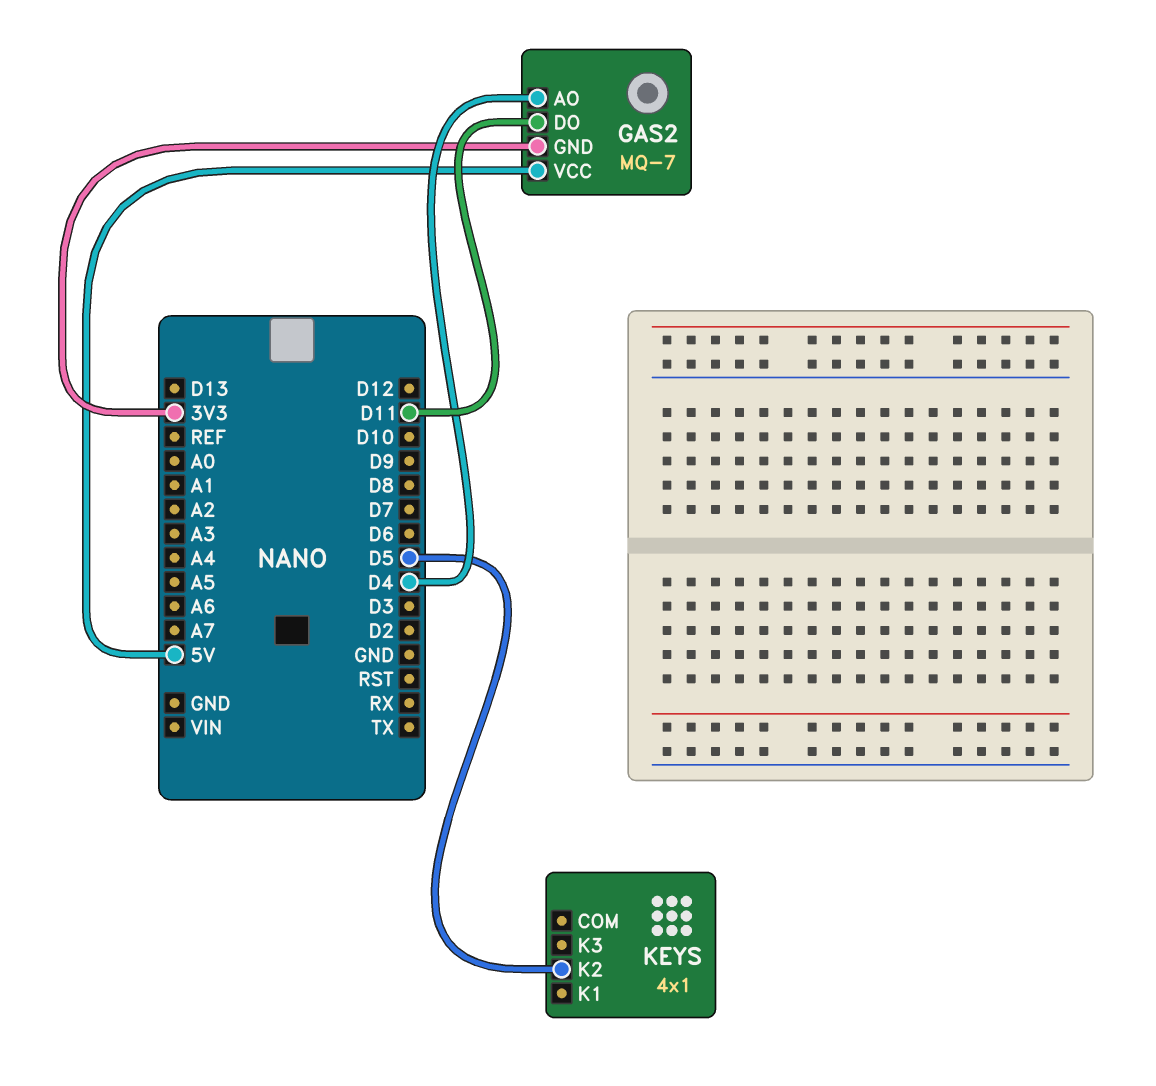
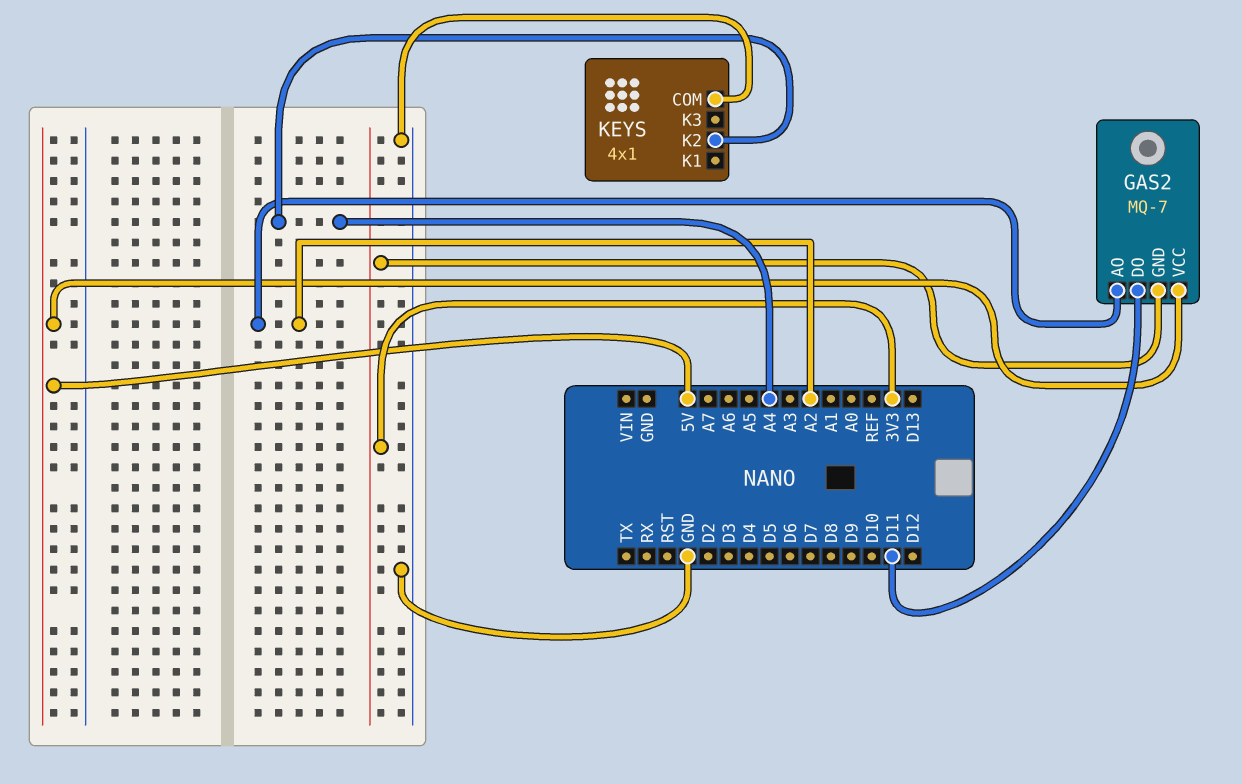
GAS2 pin AO: D4 -> A2
KEYS pin COM: none -> GND
KEYS pin K2: D5 -> A4

